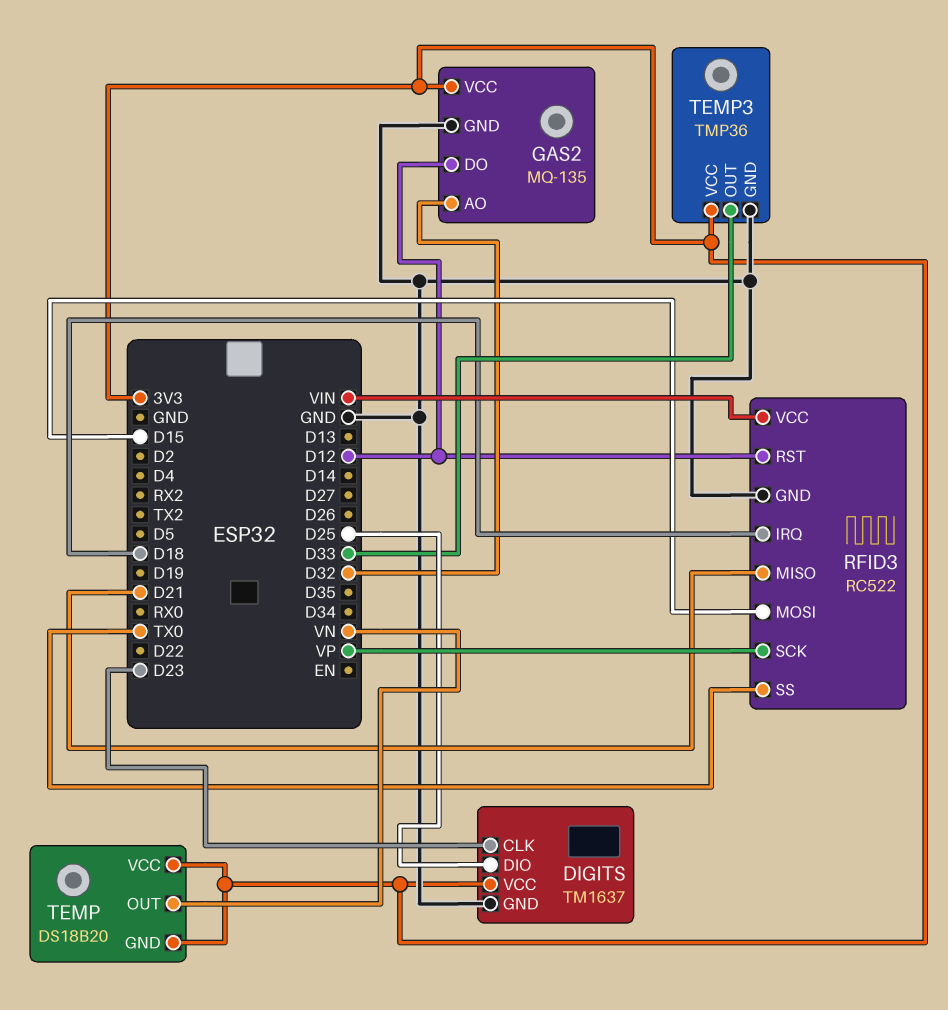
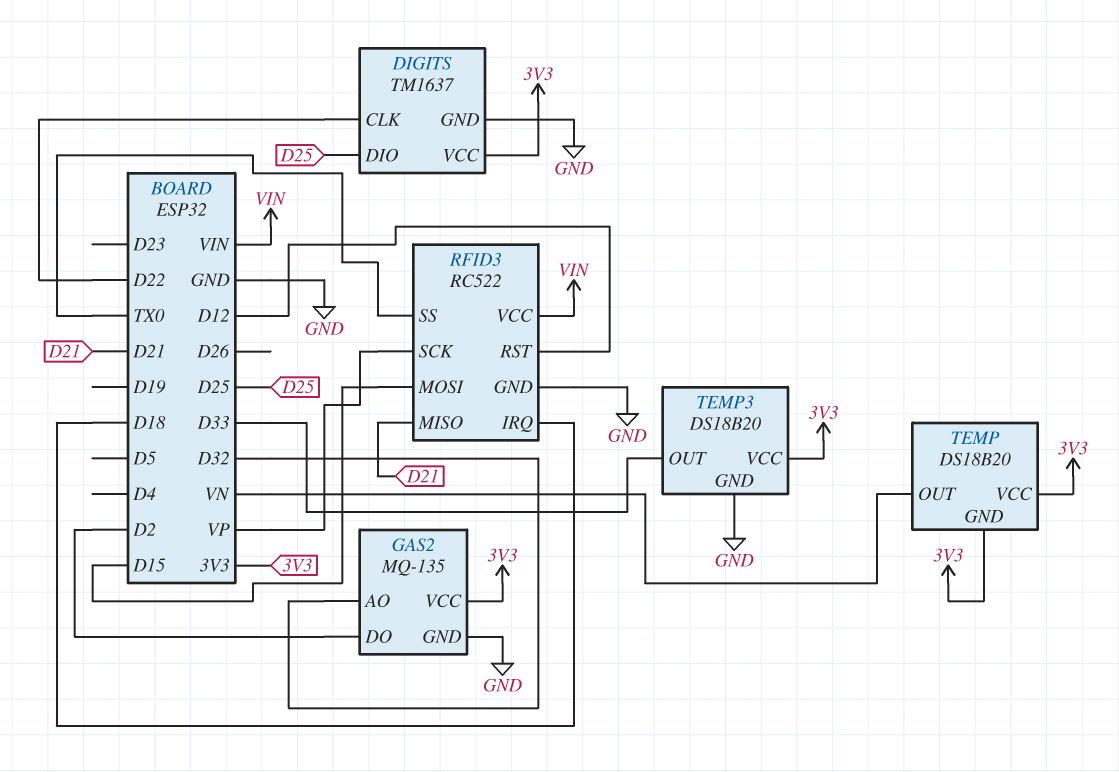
DIGITS pin CLK: D23 -> D22
GAS2 pin DO: D12 -> D2
TEMP3: TMP36 -> DS18B20

